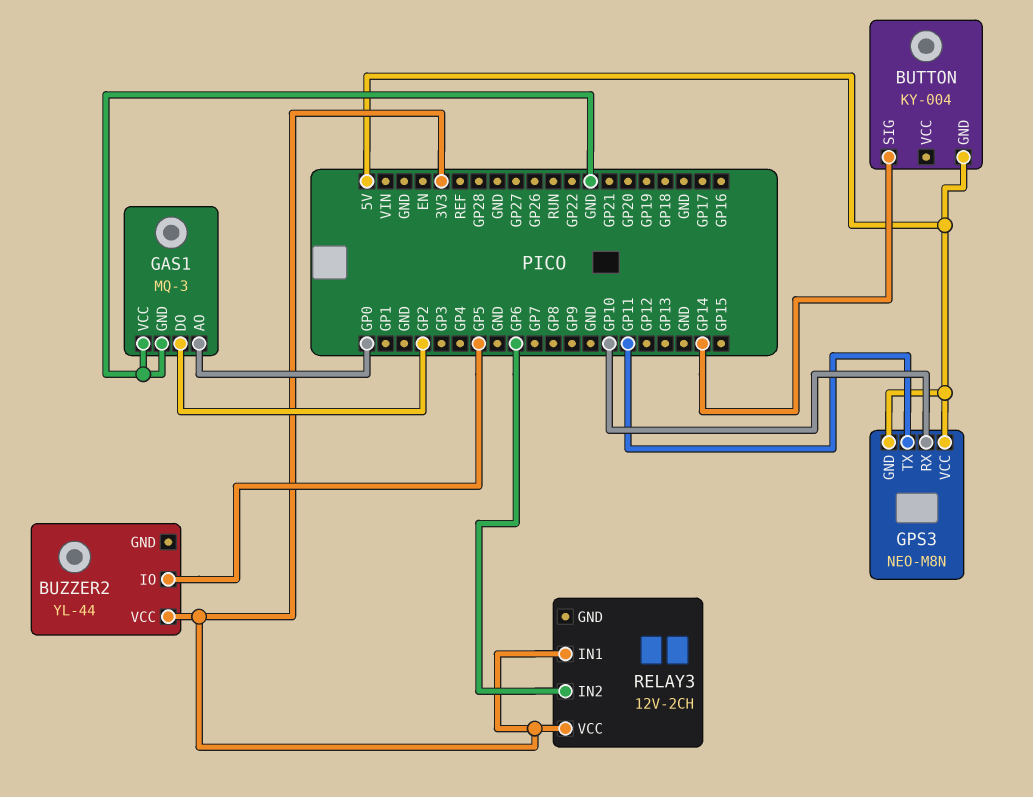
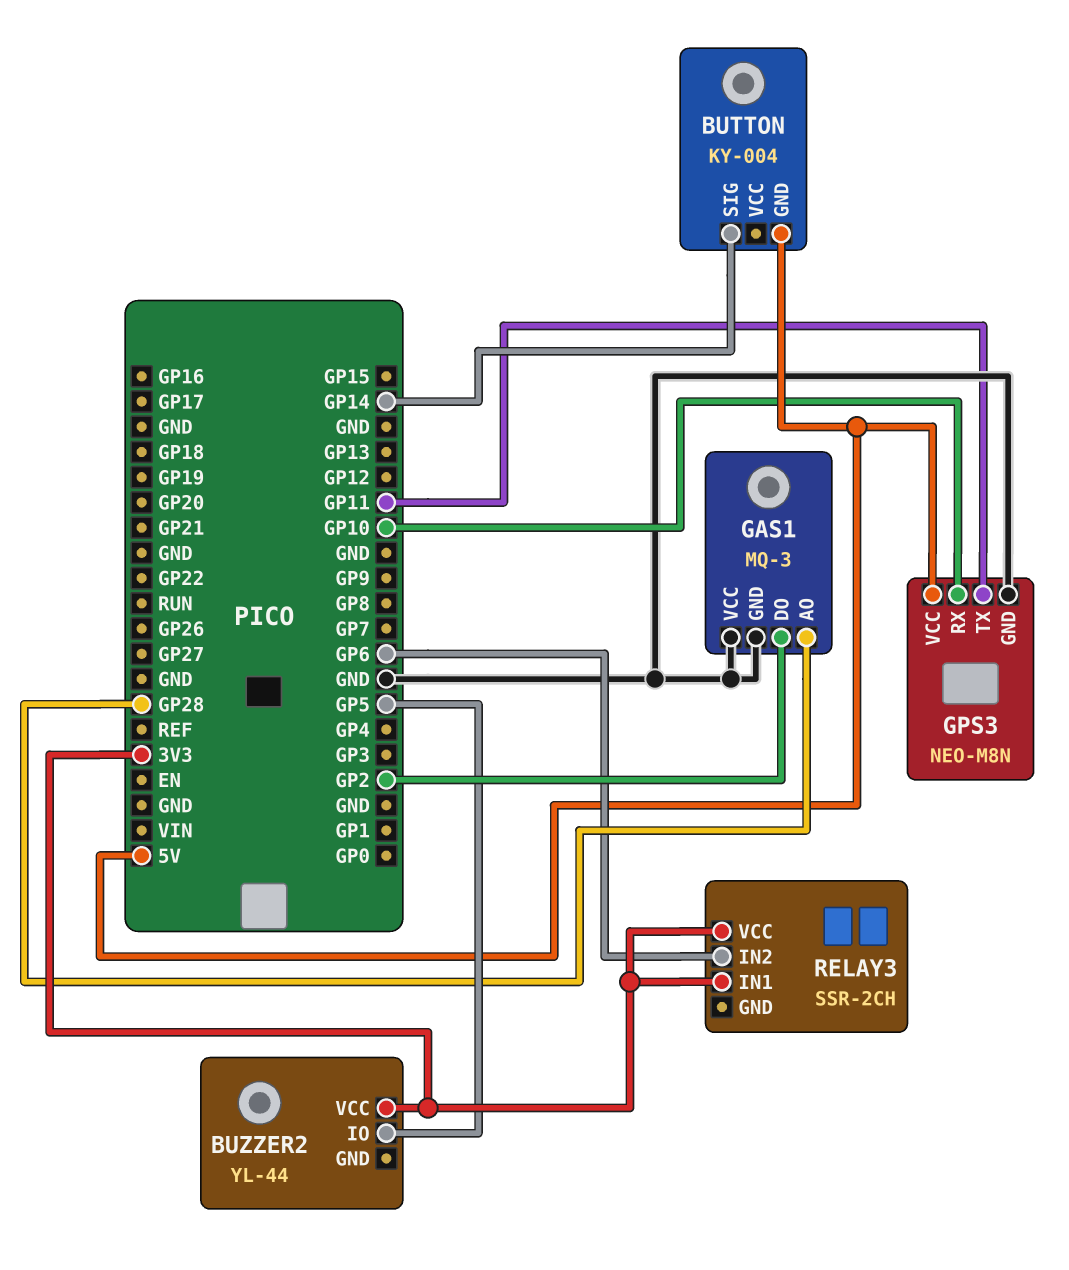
GAS1 pin AO: GP0 -> GP28
GPS3 pin GND: 5V -> GND
RELAY3: 12V-2CH -> SSR-2CH

